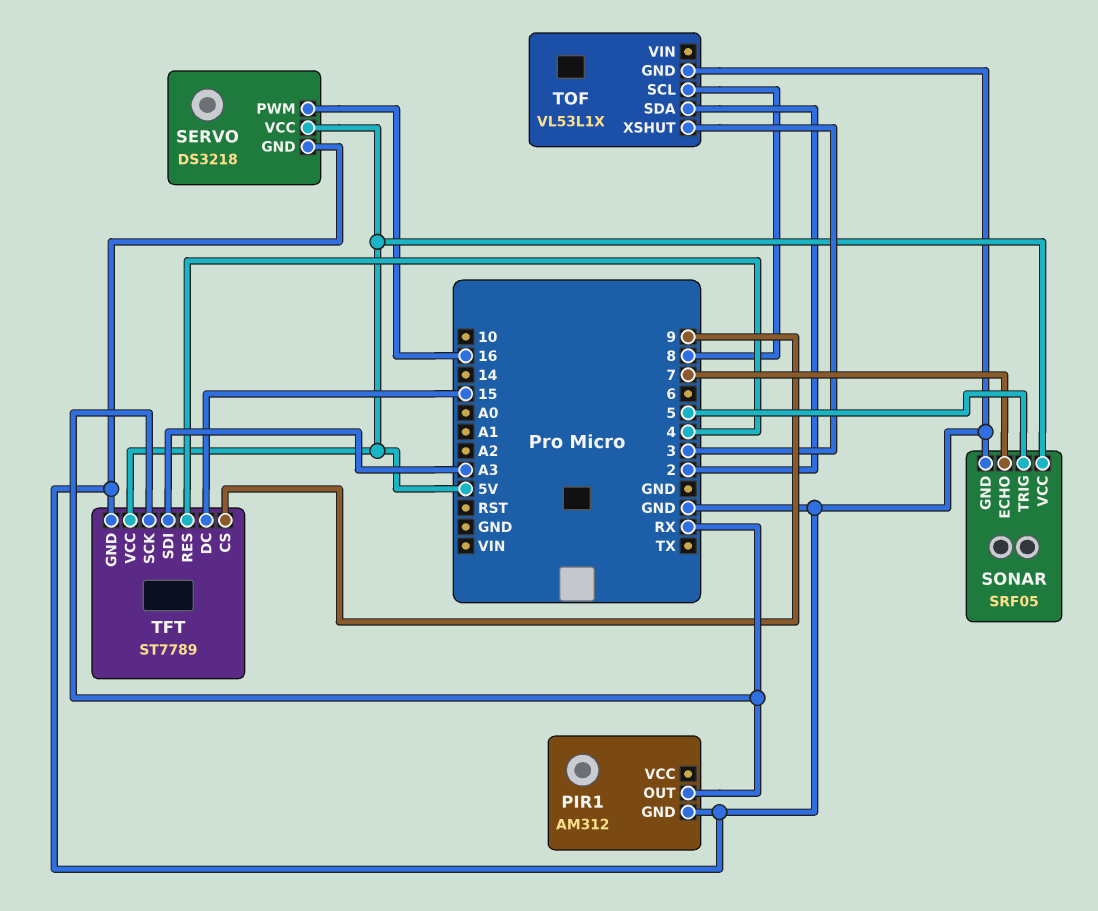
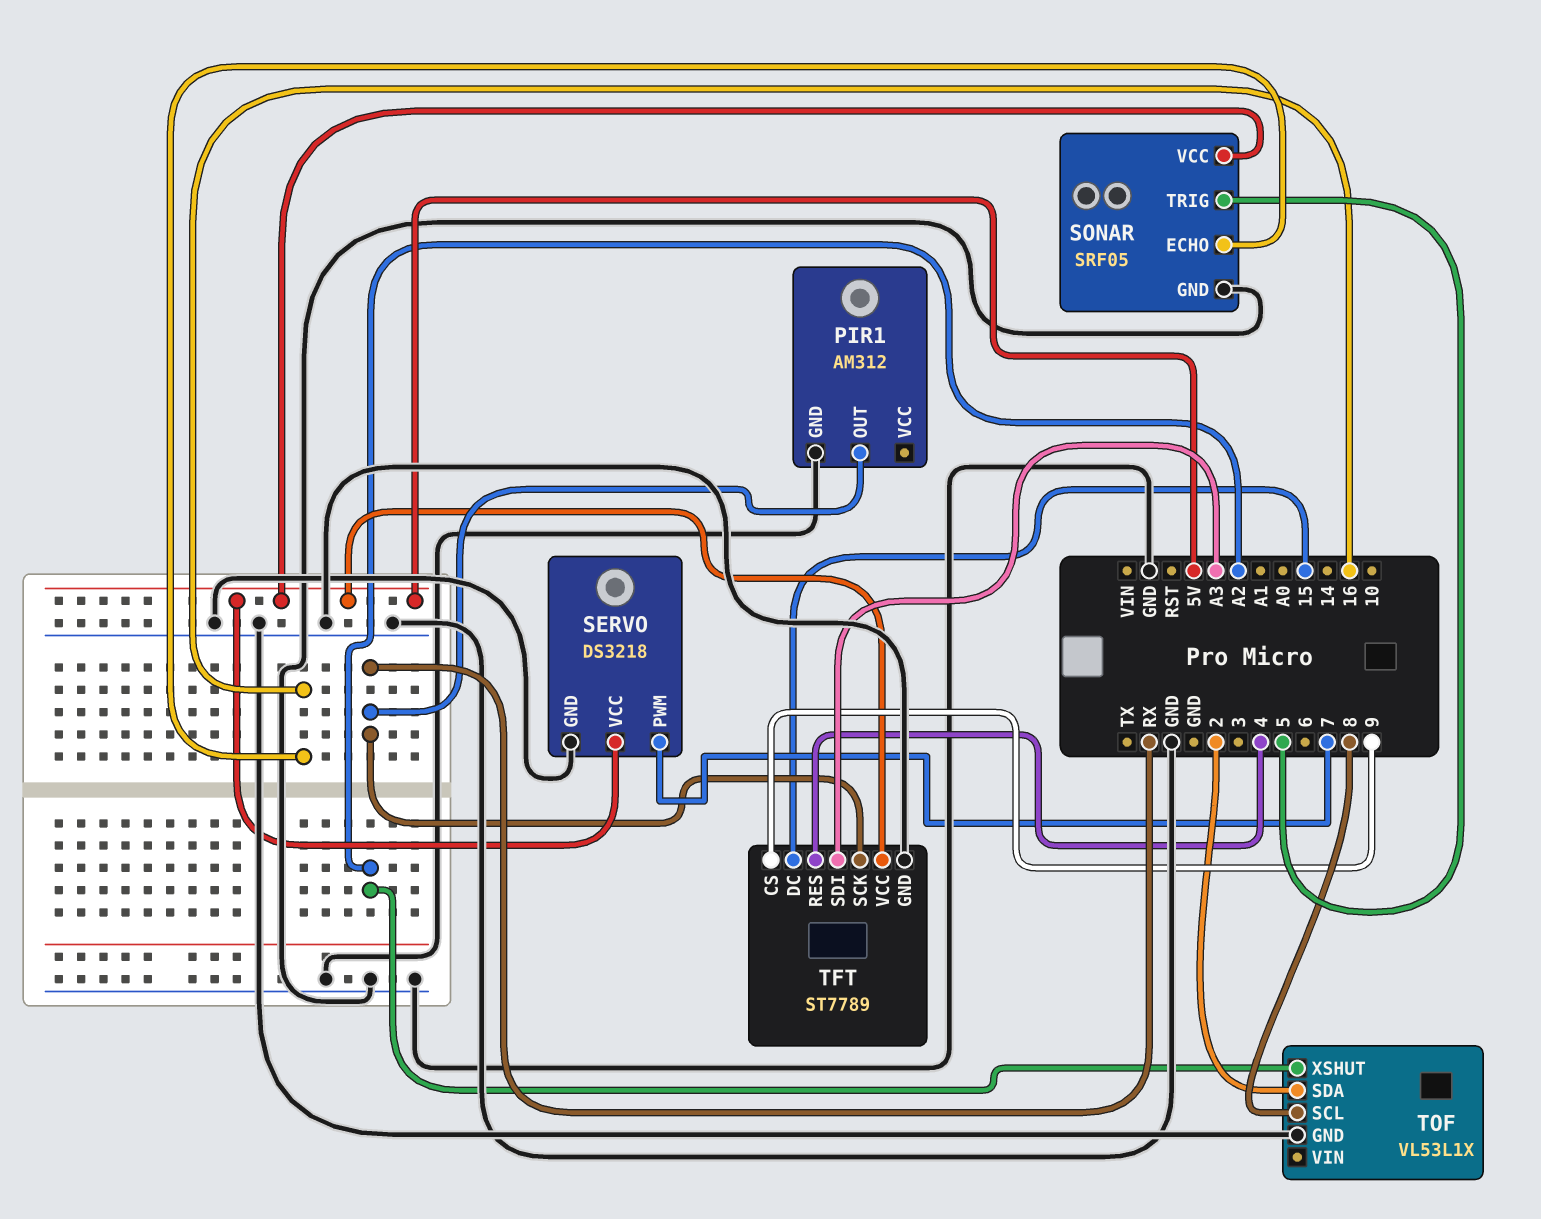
SERVO pin PWM: 16 -> 7
SONAR pin ECHO: 7 -> 16
TOF pin XSHUT: 3 -> A2

